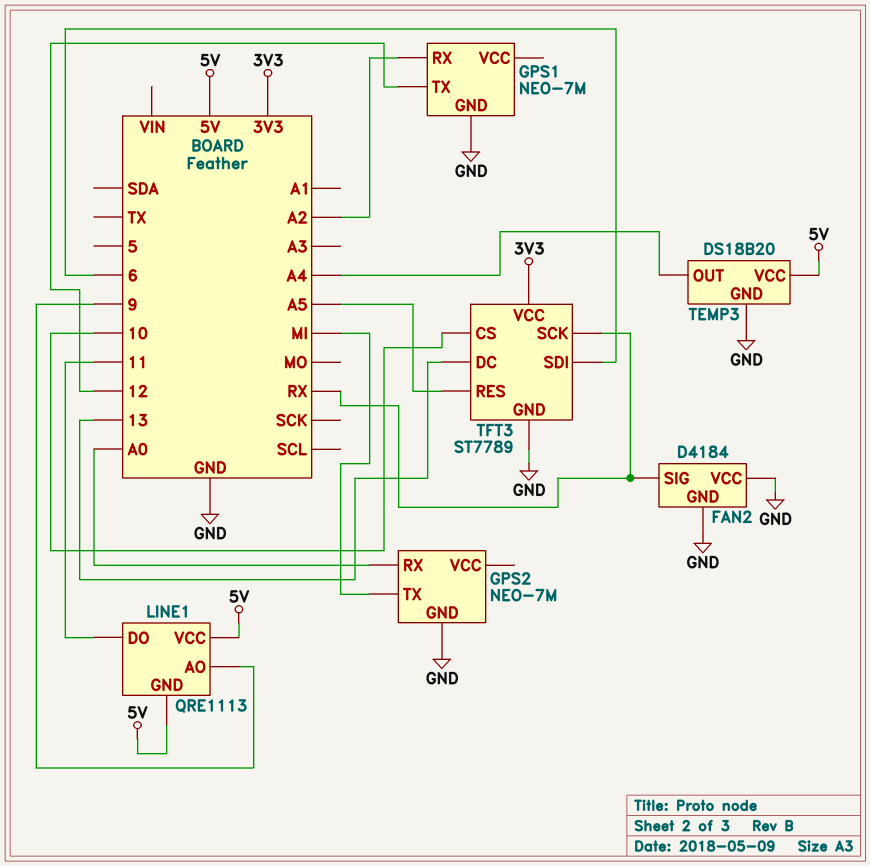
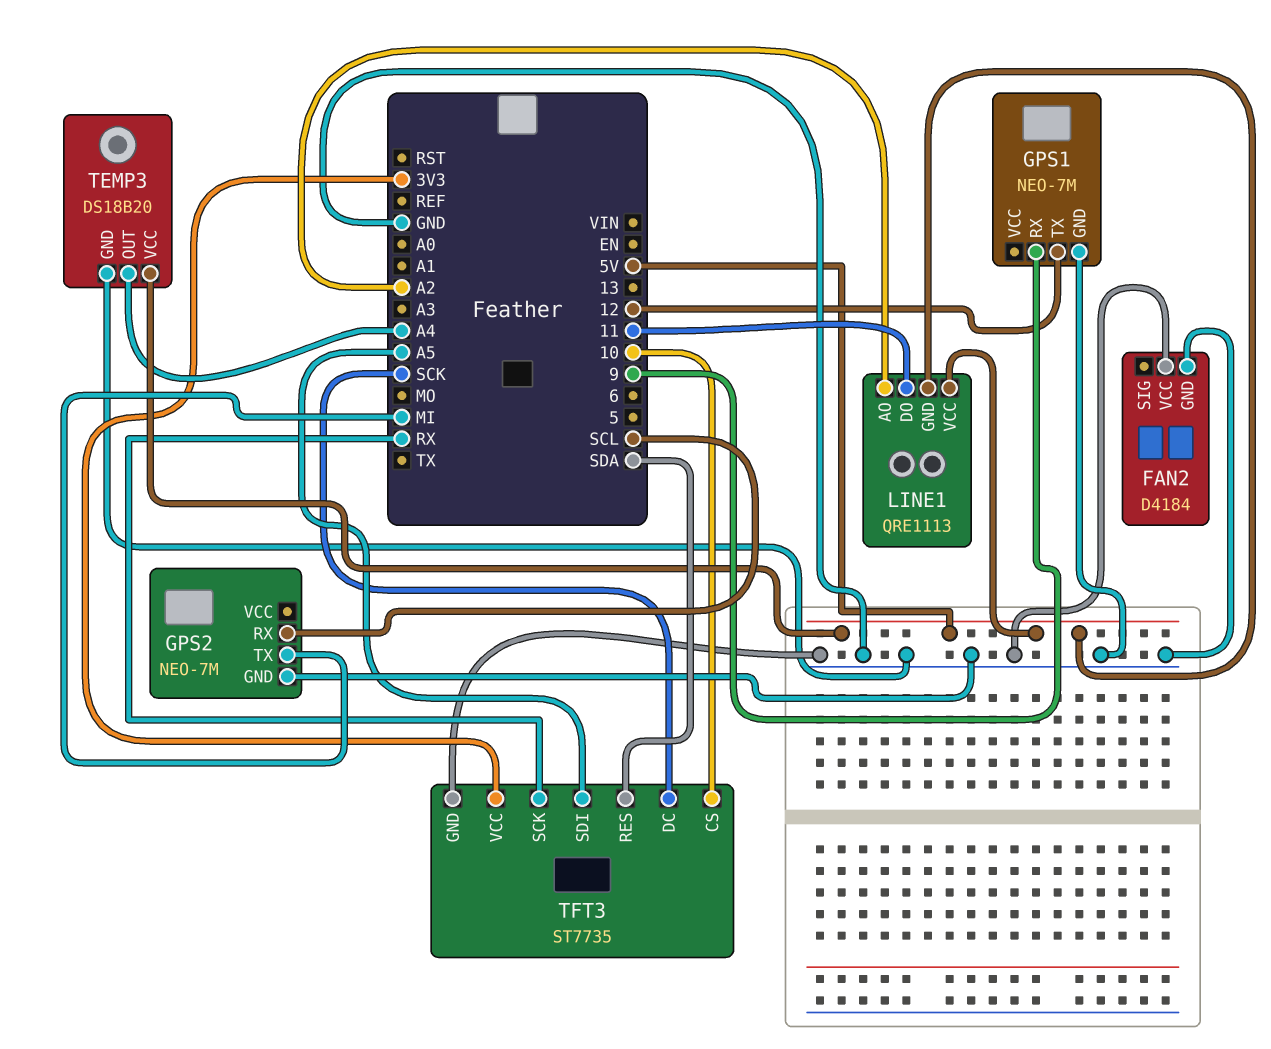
FAN2 pin SIG: RX -> none
GPS1 pin RX: A2 -> 9
GPS2 pin RX: A0 -> SCL
LINE1 pin AO: 9 -> A2
TFT3: ST7789 -> ST7735
TFT3 pin DC: 13 -> SCK
TFT3 pin RES: A5 -> SDA
TFT3 pin SDI: 6 -> A5

